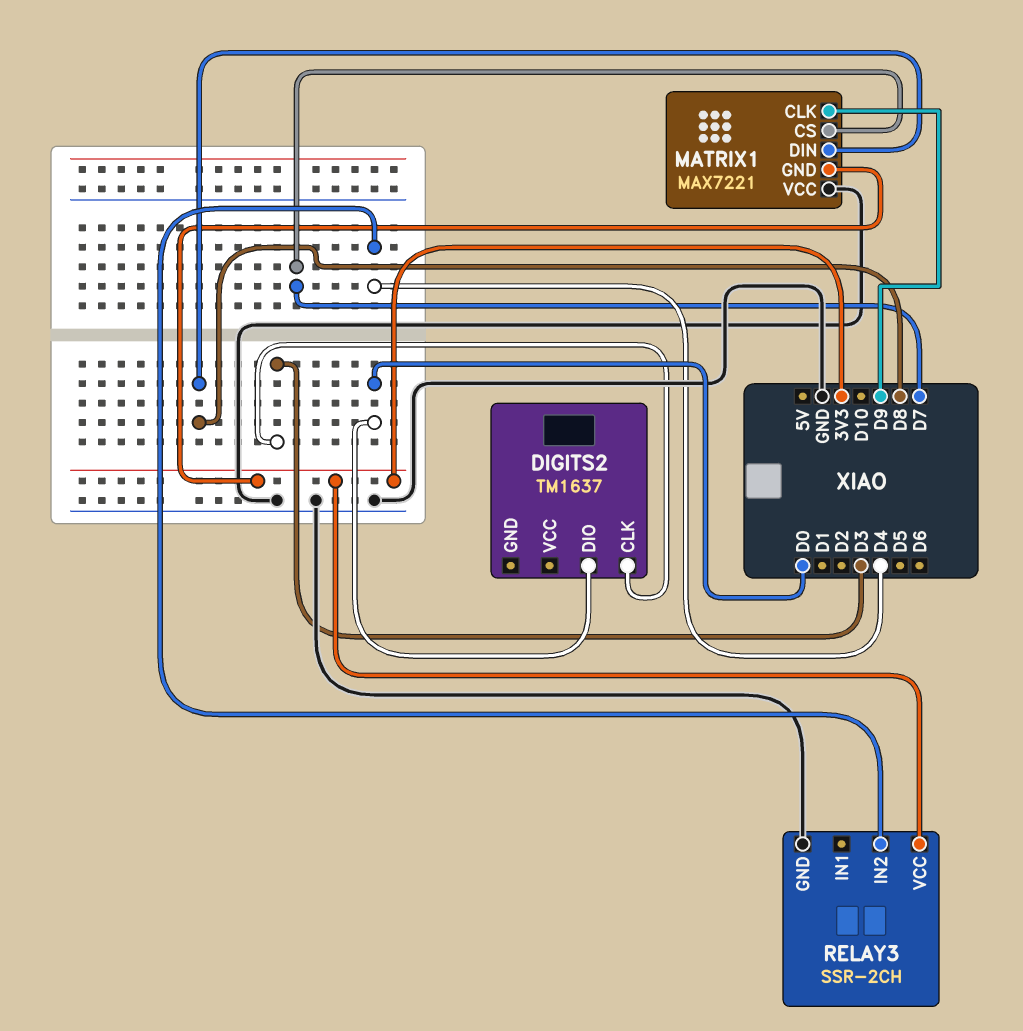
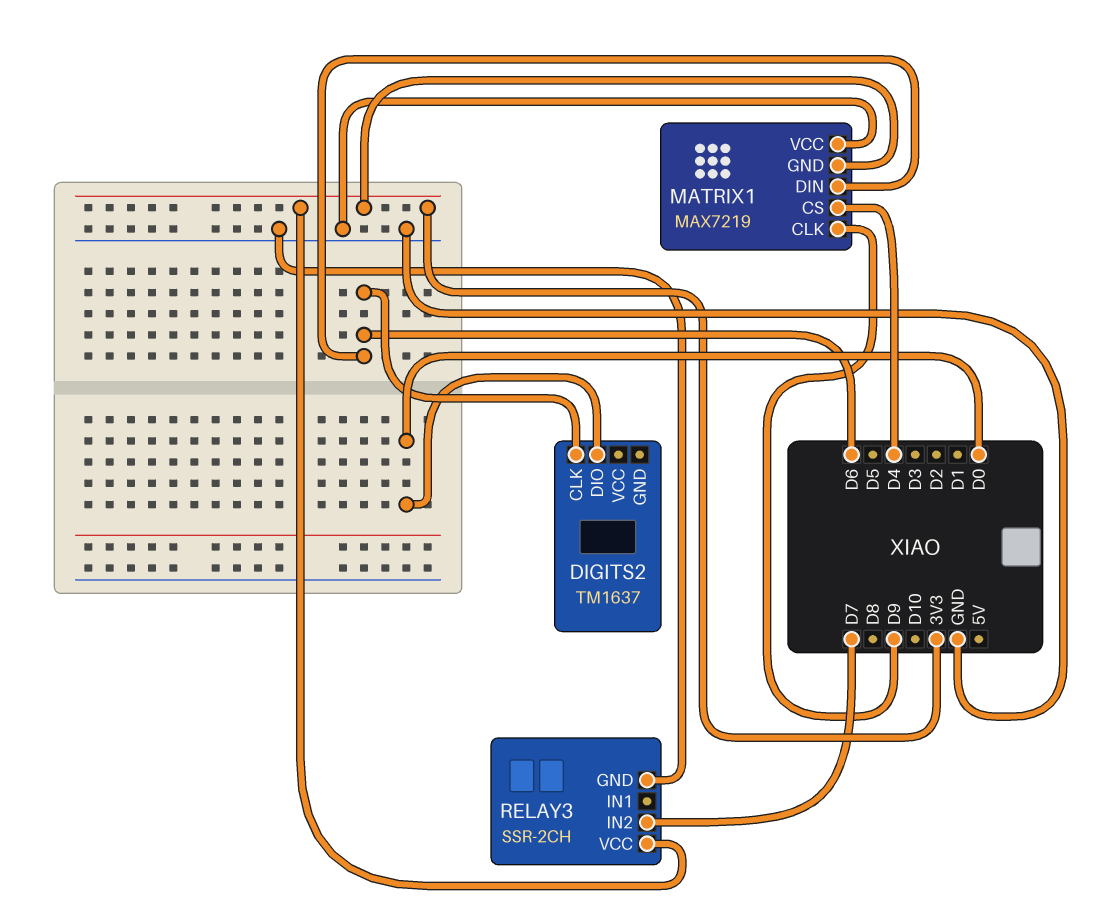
DIGITS2 pin CLK: D3 -> D6
MATRIX1: MAX7221 -> MAX7219
MATRIX1 pin CS: D7 -> D4
MATRIX1 pin DIN: D8 -> D6
RELAY3 pin IN2: D4 -> D7

